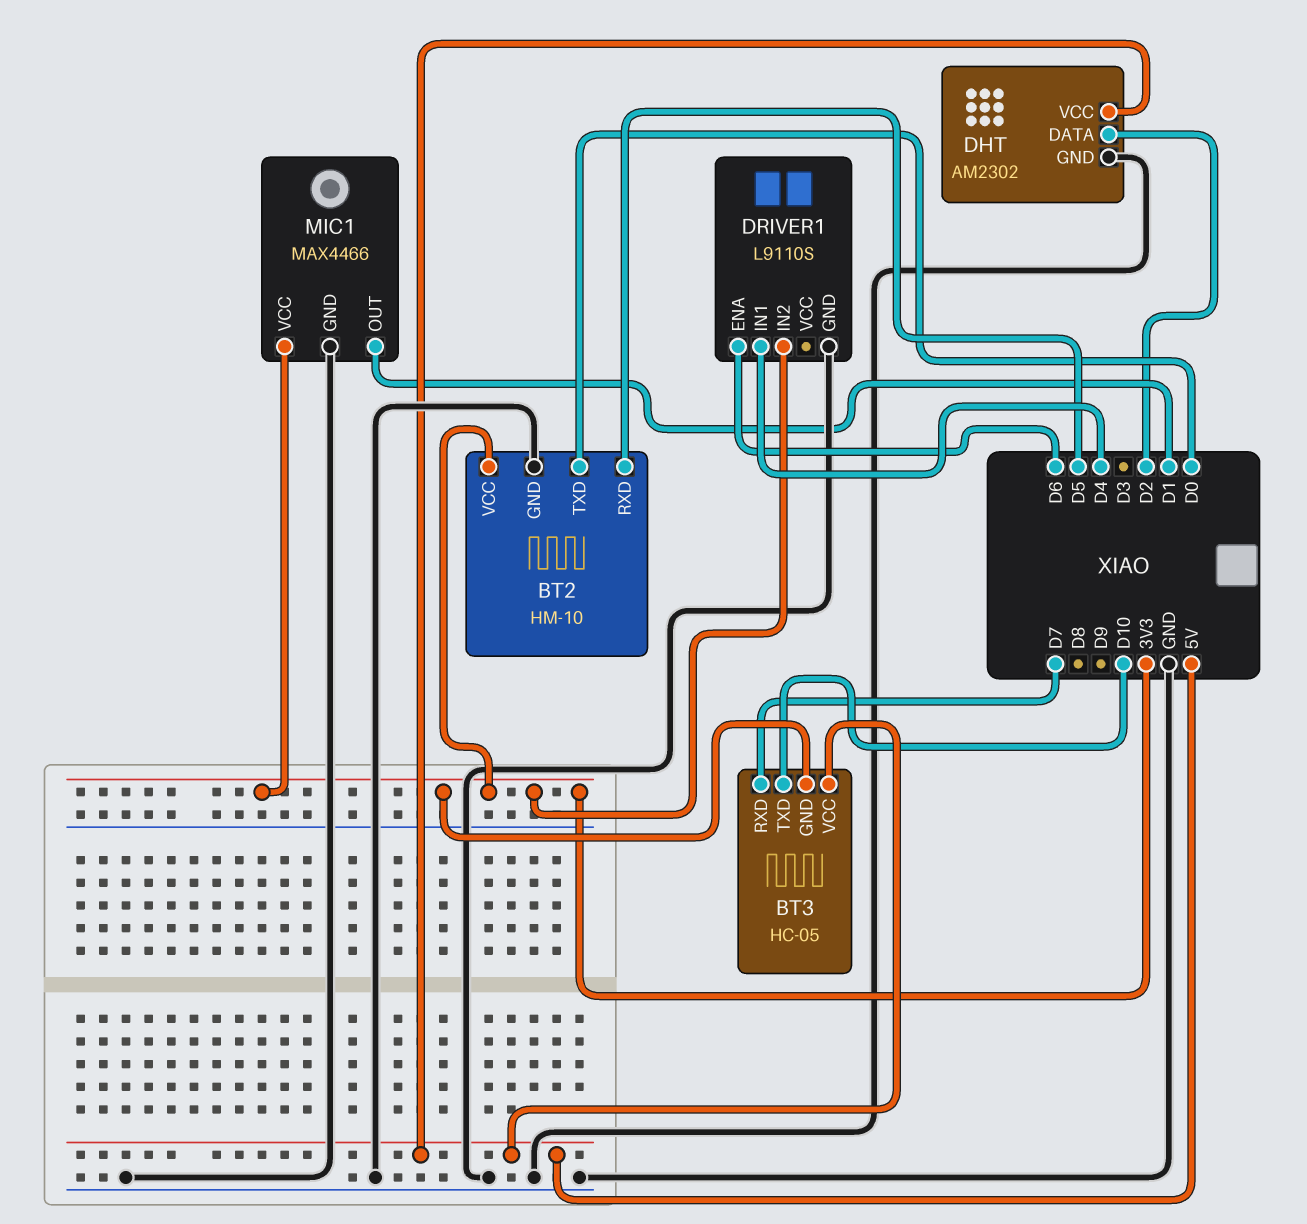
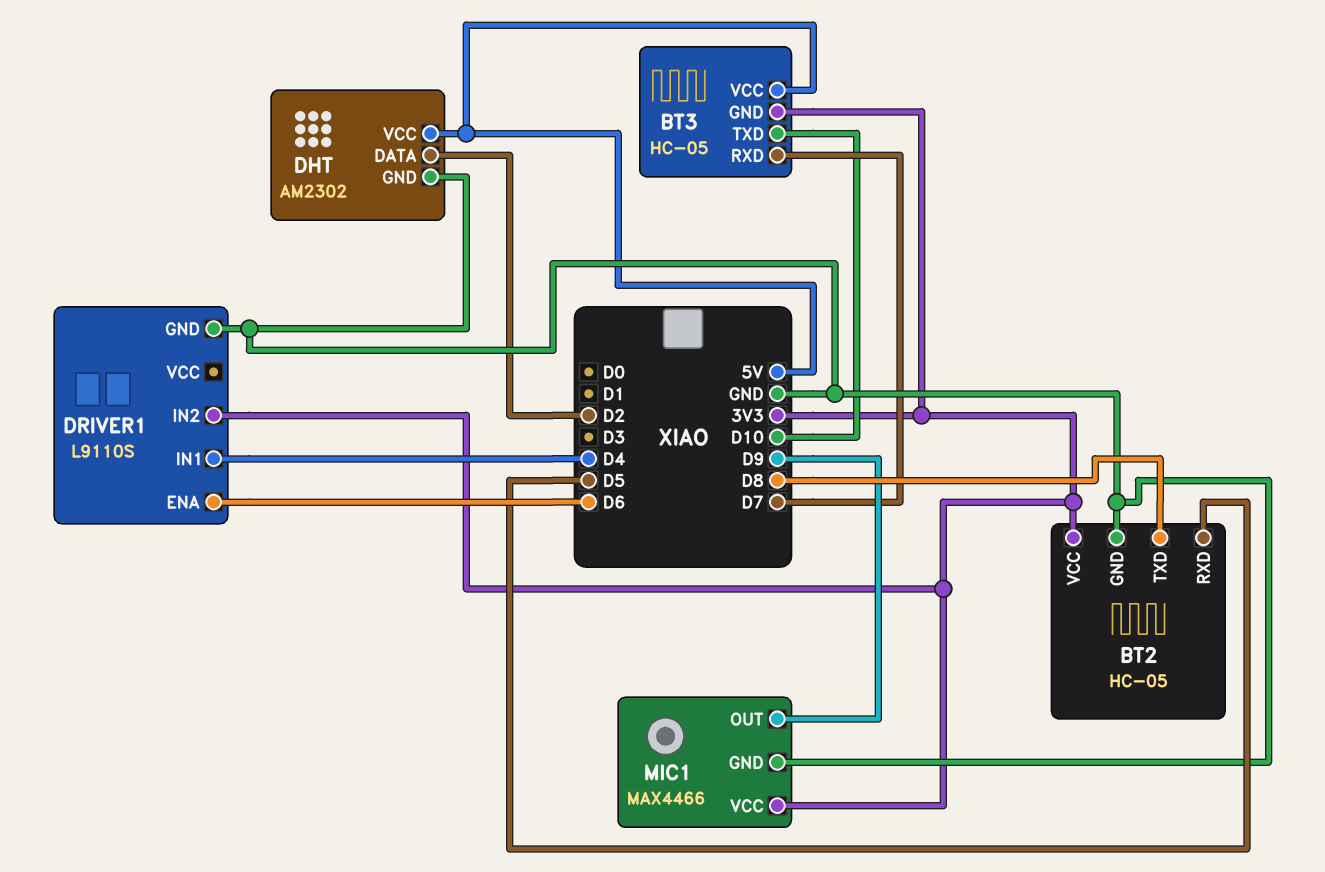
BT2: HM-10 -> HC-05
BT2 pin TXD: D0 -> D8
MIC1 pin OUT: D1 -> D9

